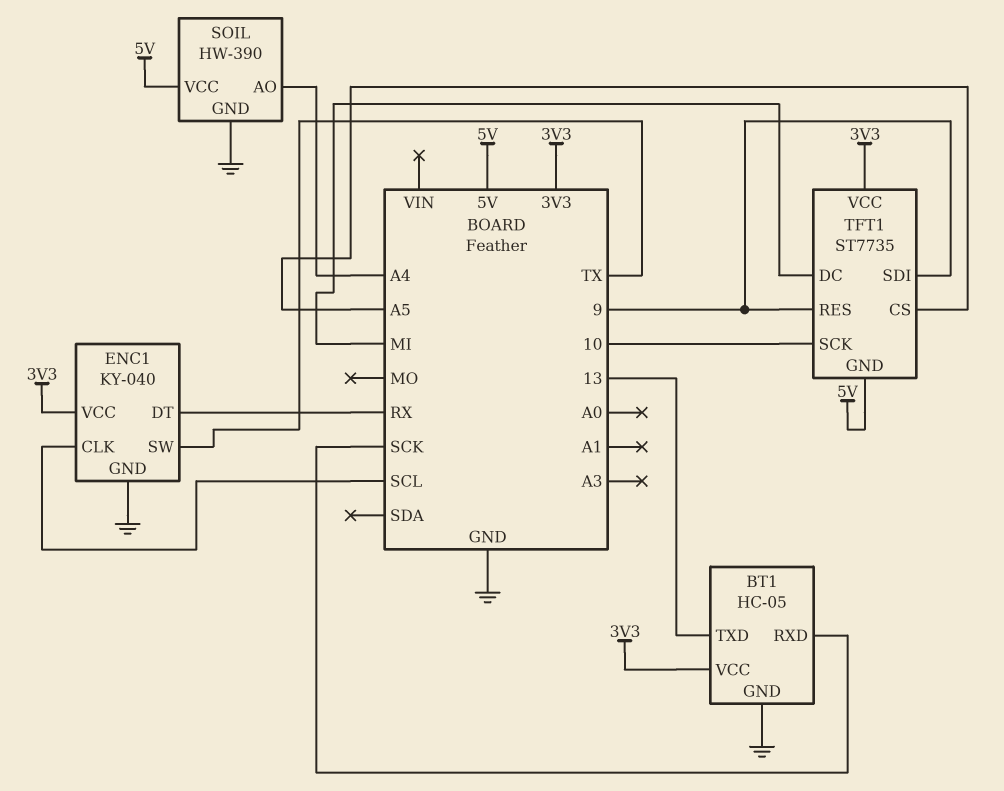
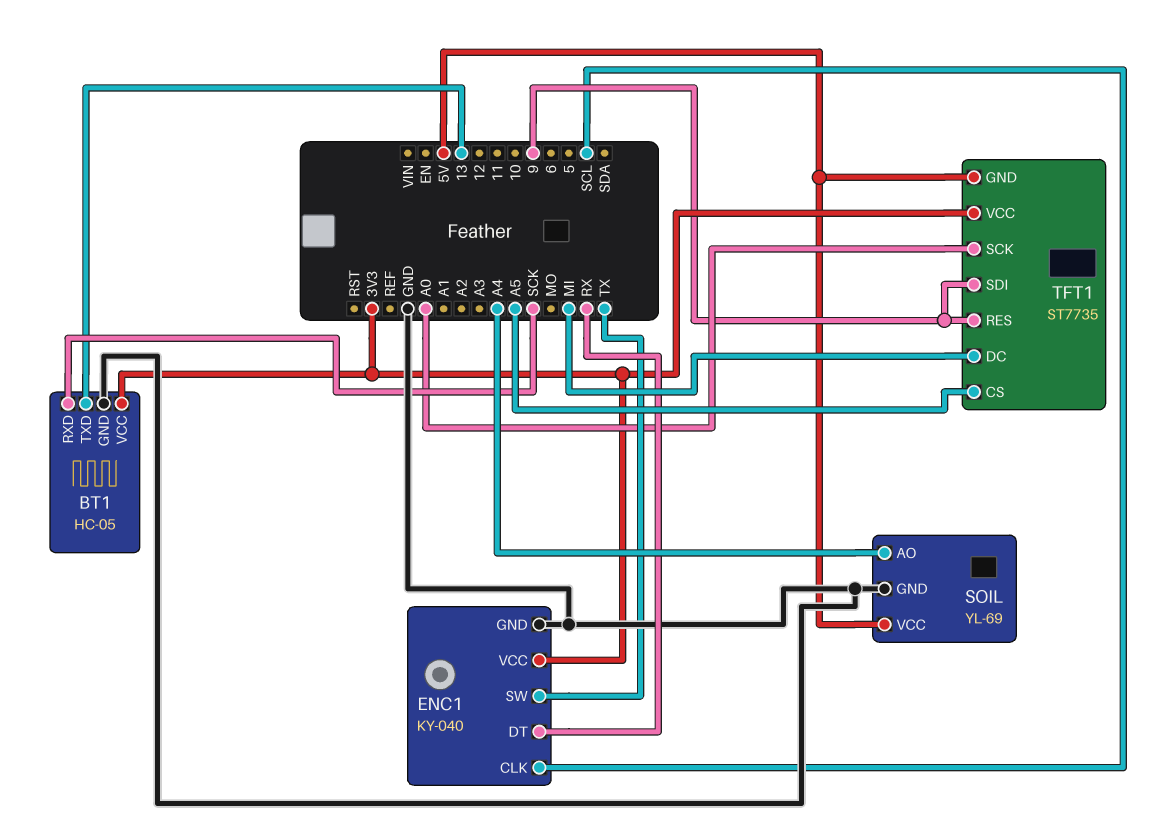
SOIL: HW-390 -> YL-69
TFT1 pin SCK: 10 -> A0

